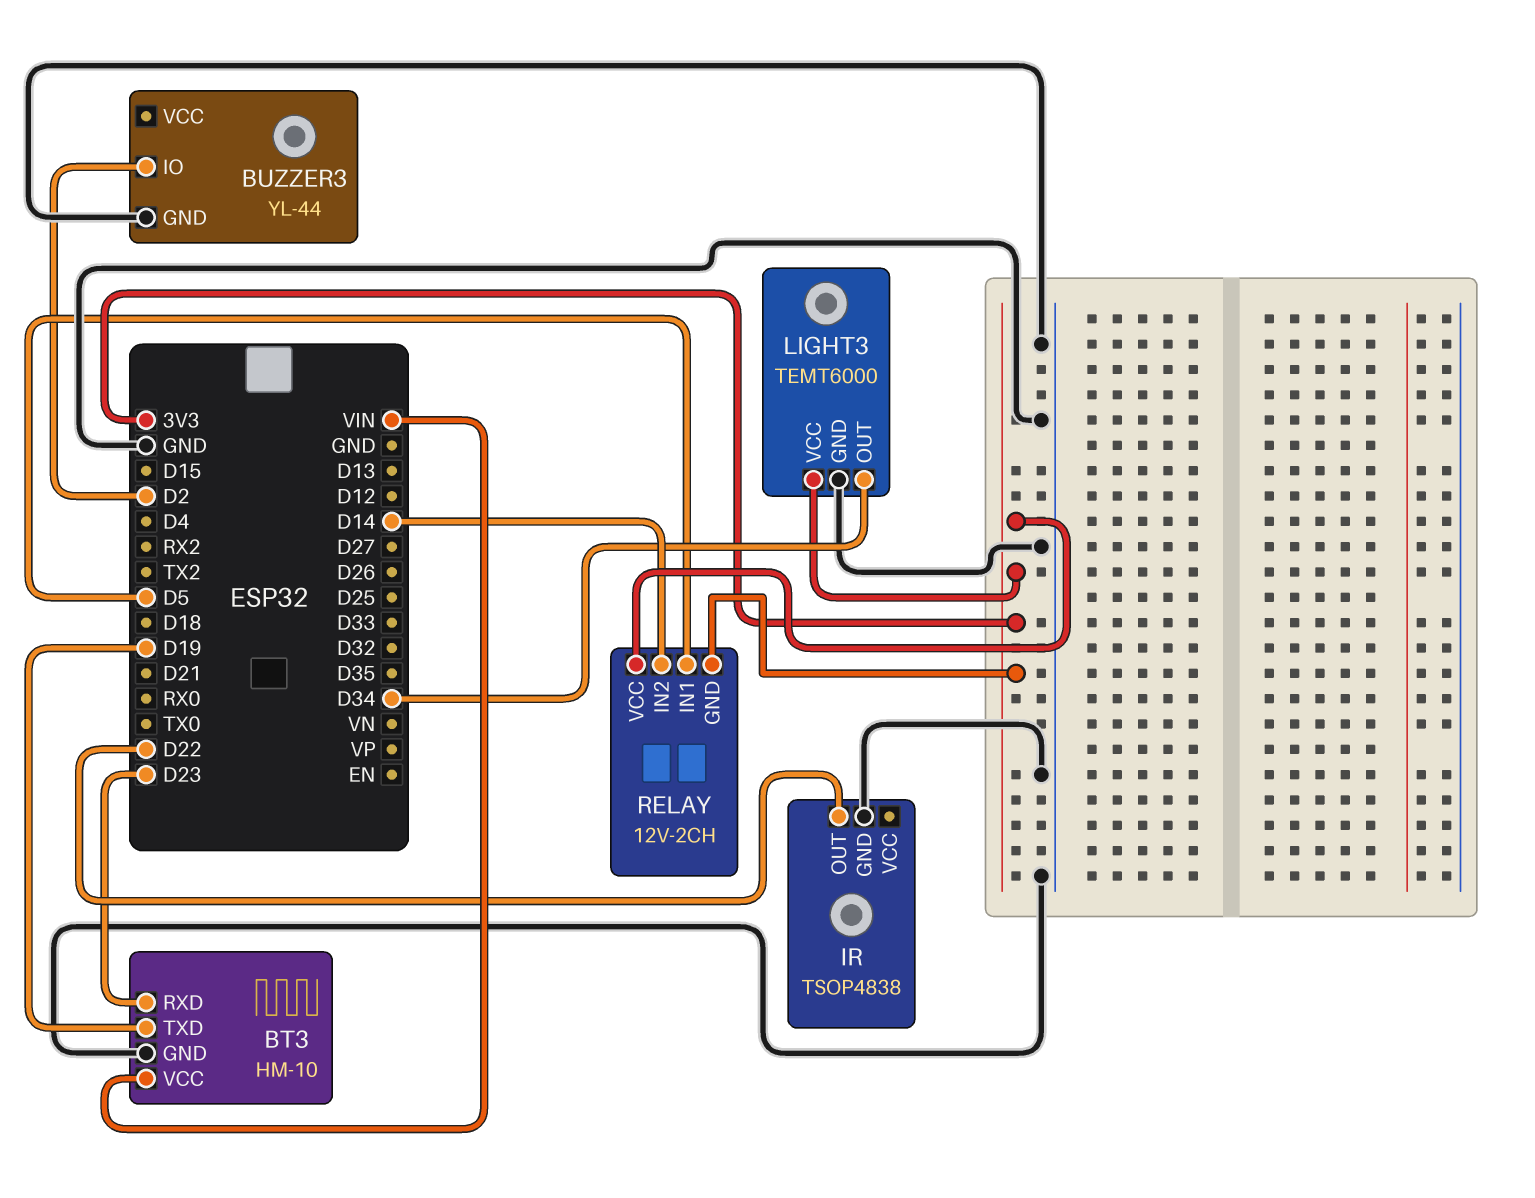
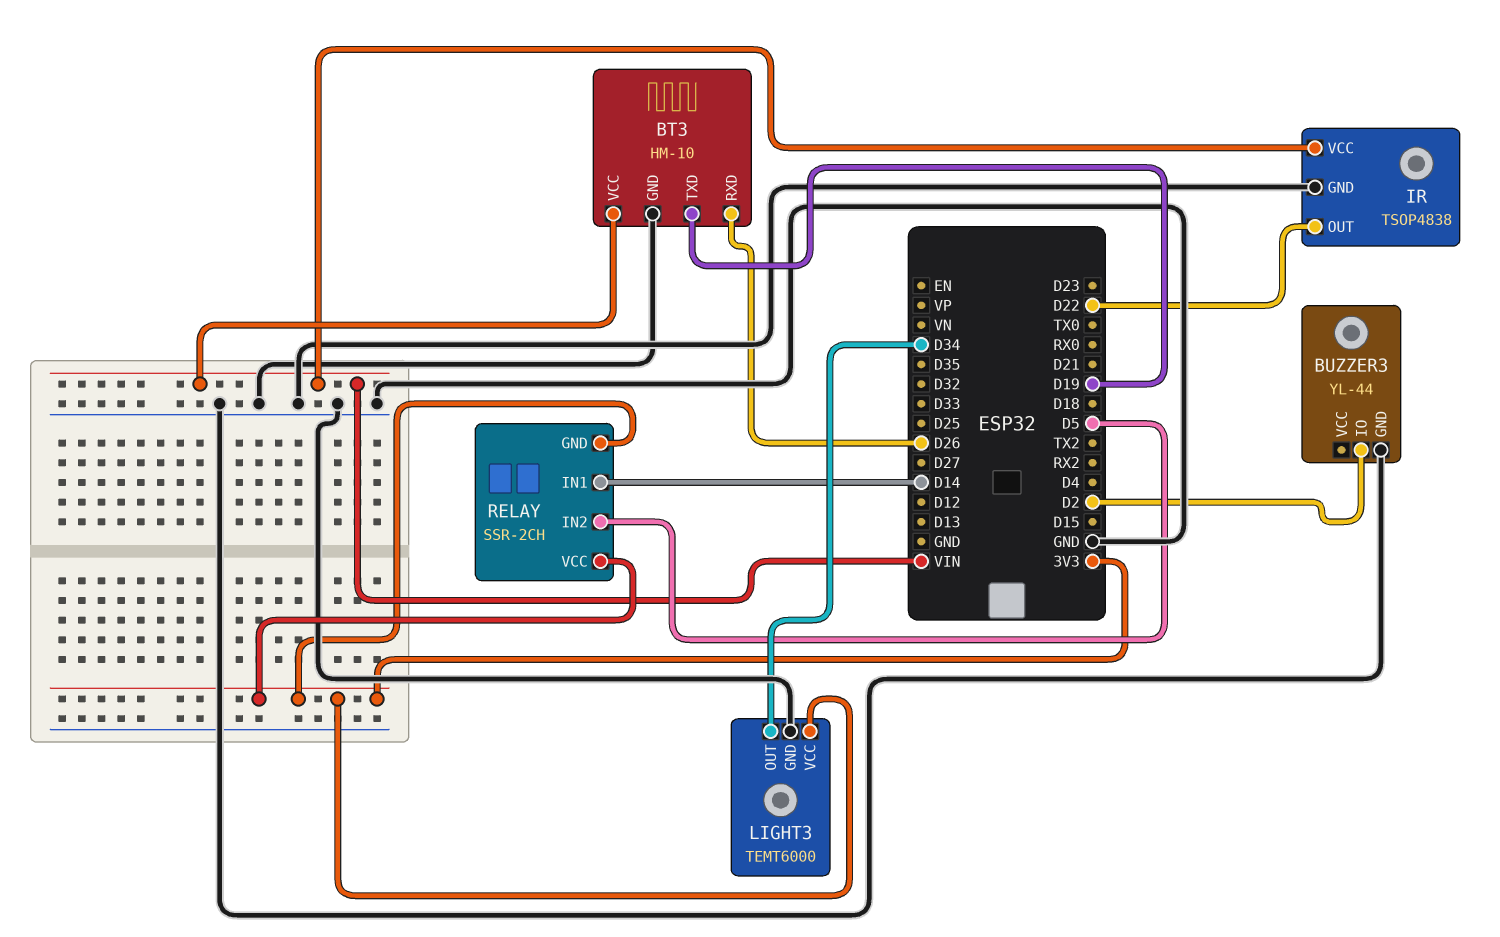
BT3 pin RXD: D23 -> D26
IR pin VCC: none -> VIN
RELAY: 12V-2CH -> SSR-2CH
RELAY pin IN1: D5 -> D14
RELAY pin IN2: D14 -> D5

